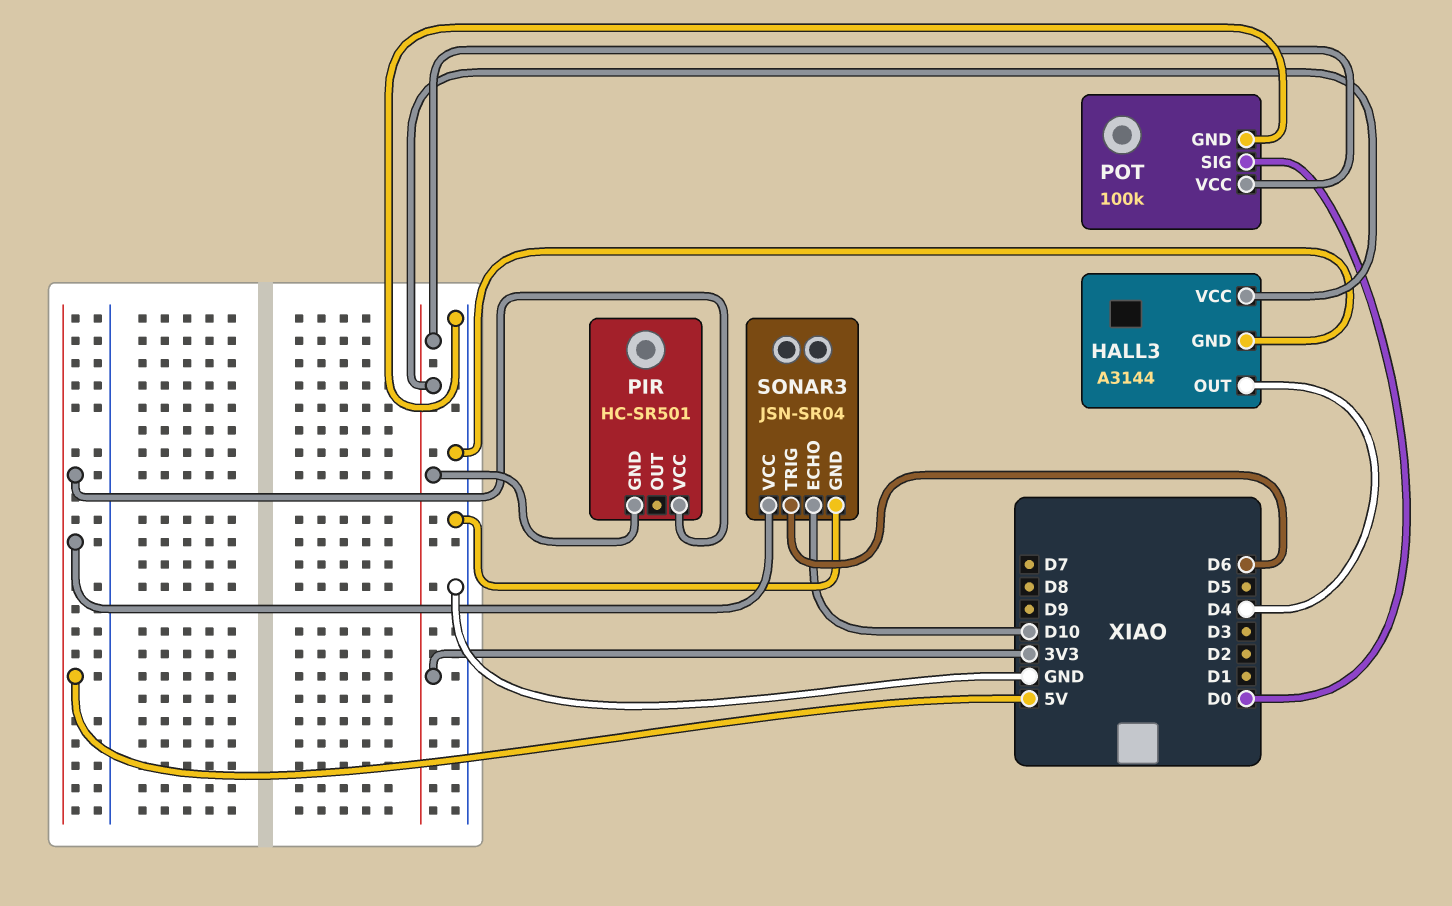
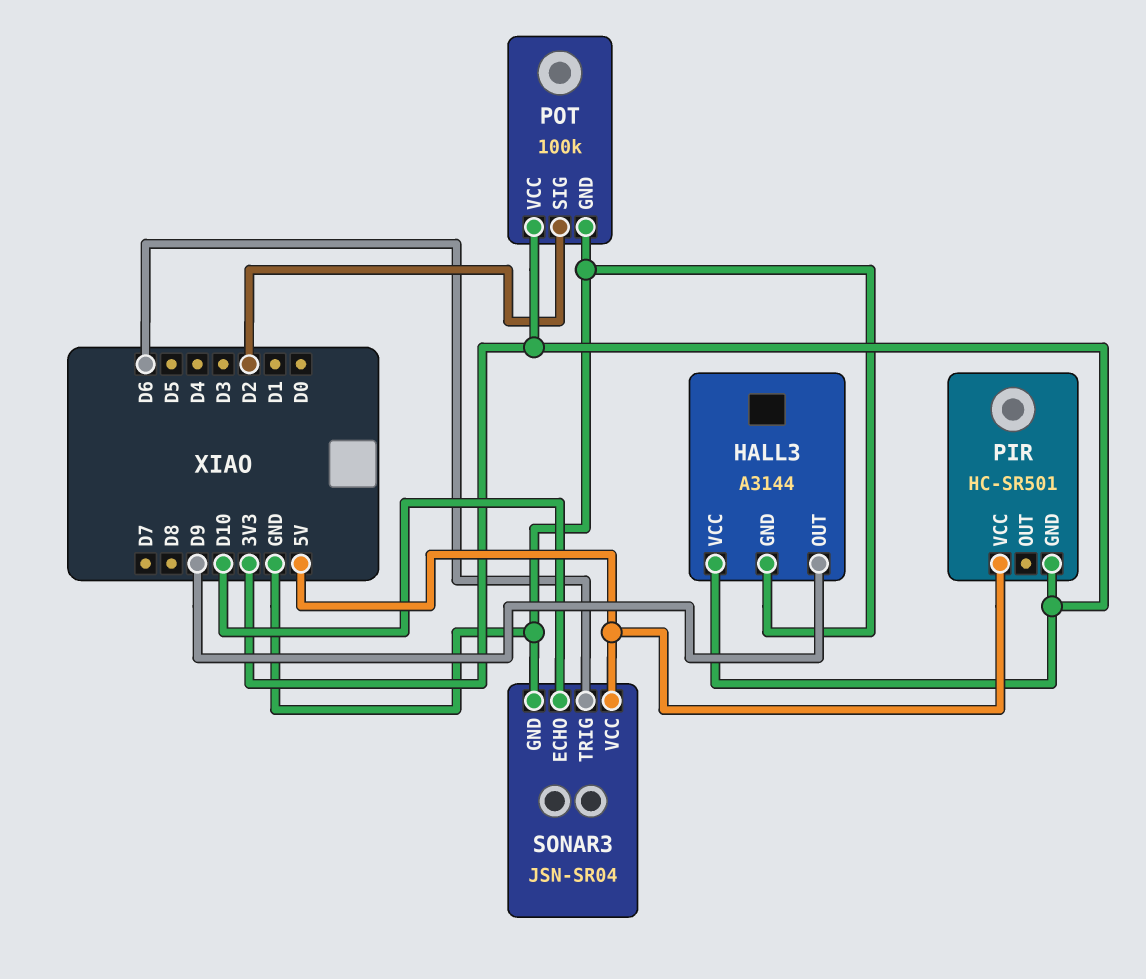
HALL3 pin OUT: D4 -> D9
POT pin SIG: D0 -> D2

